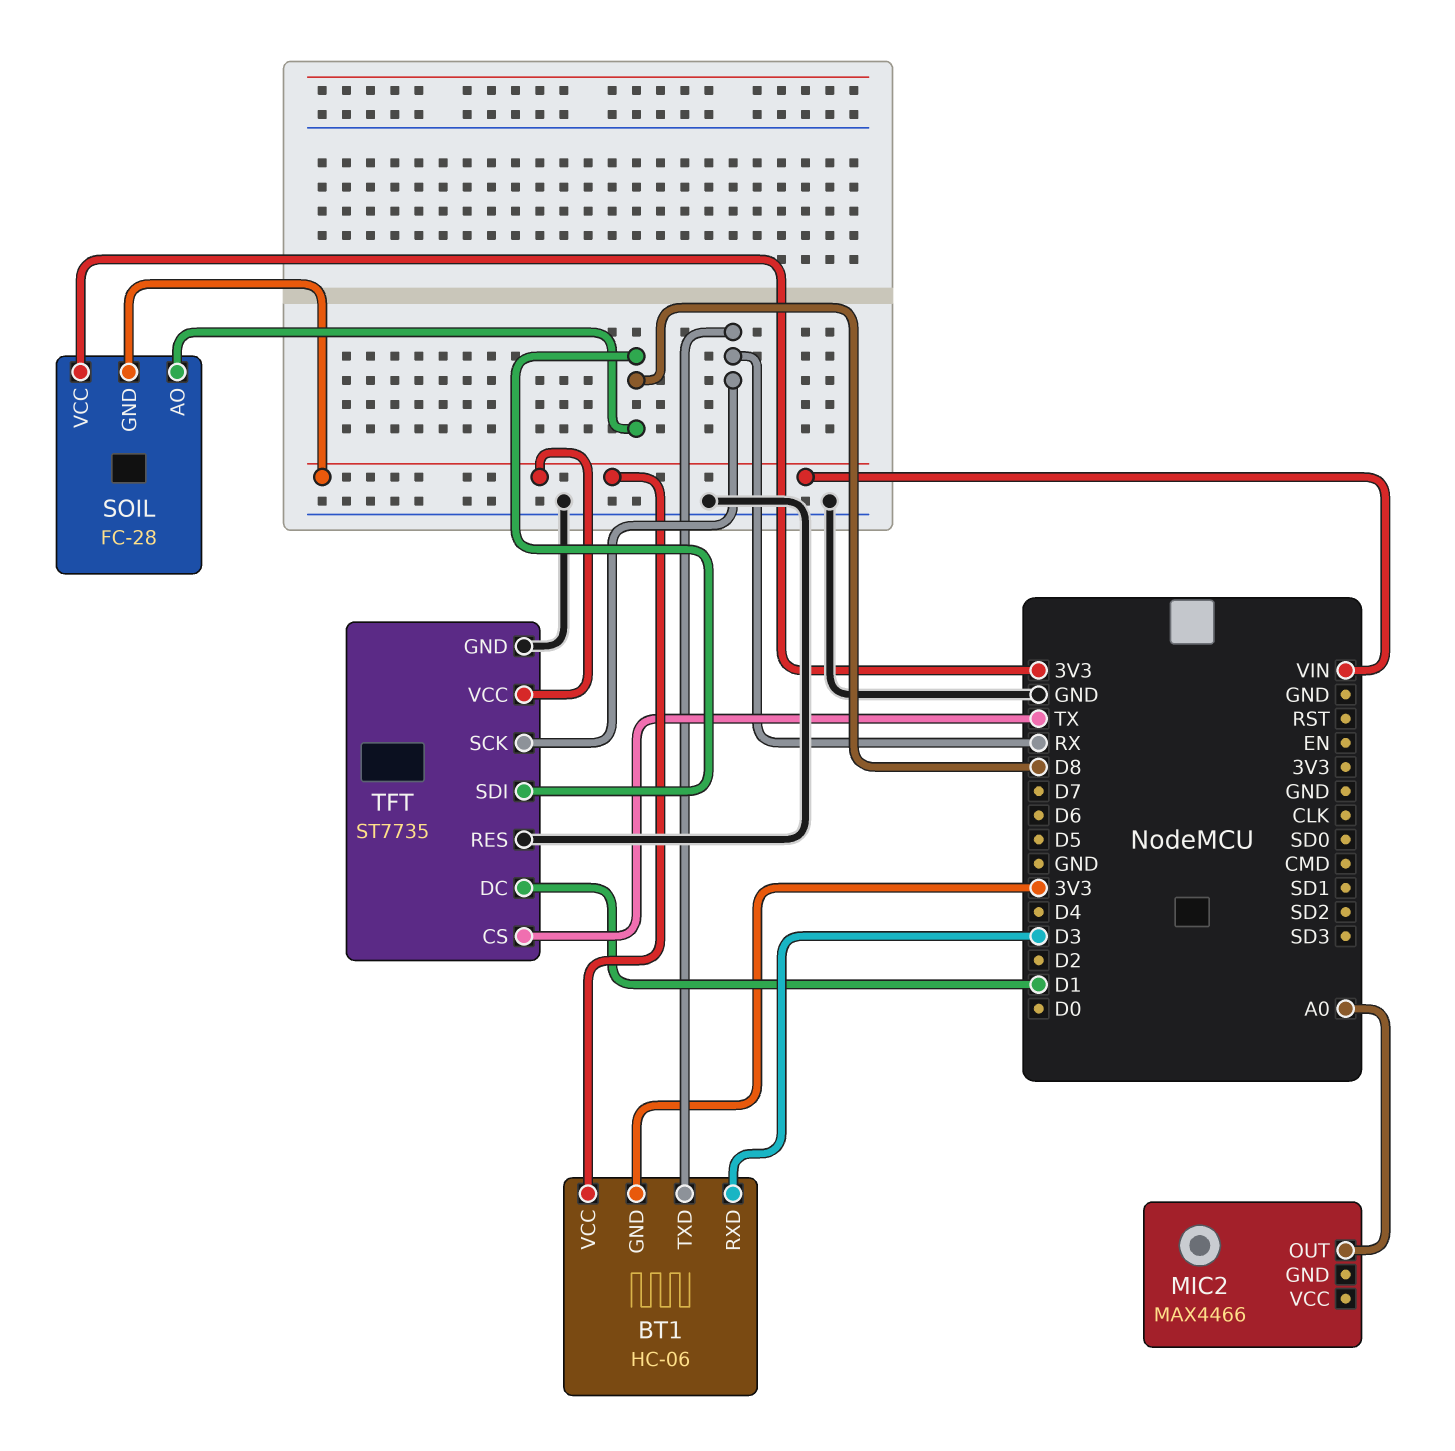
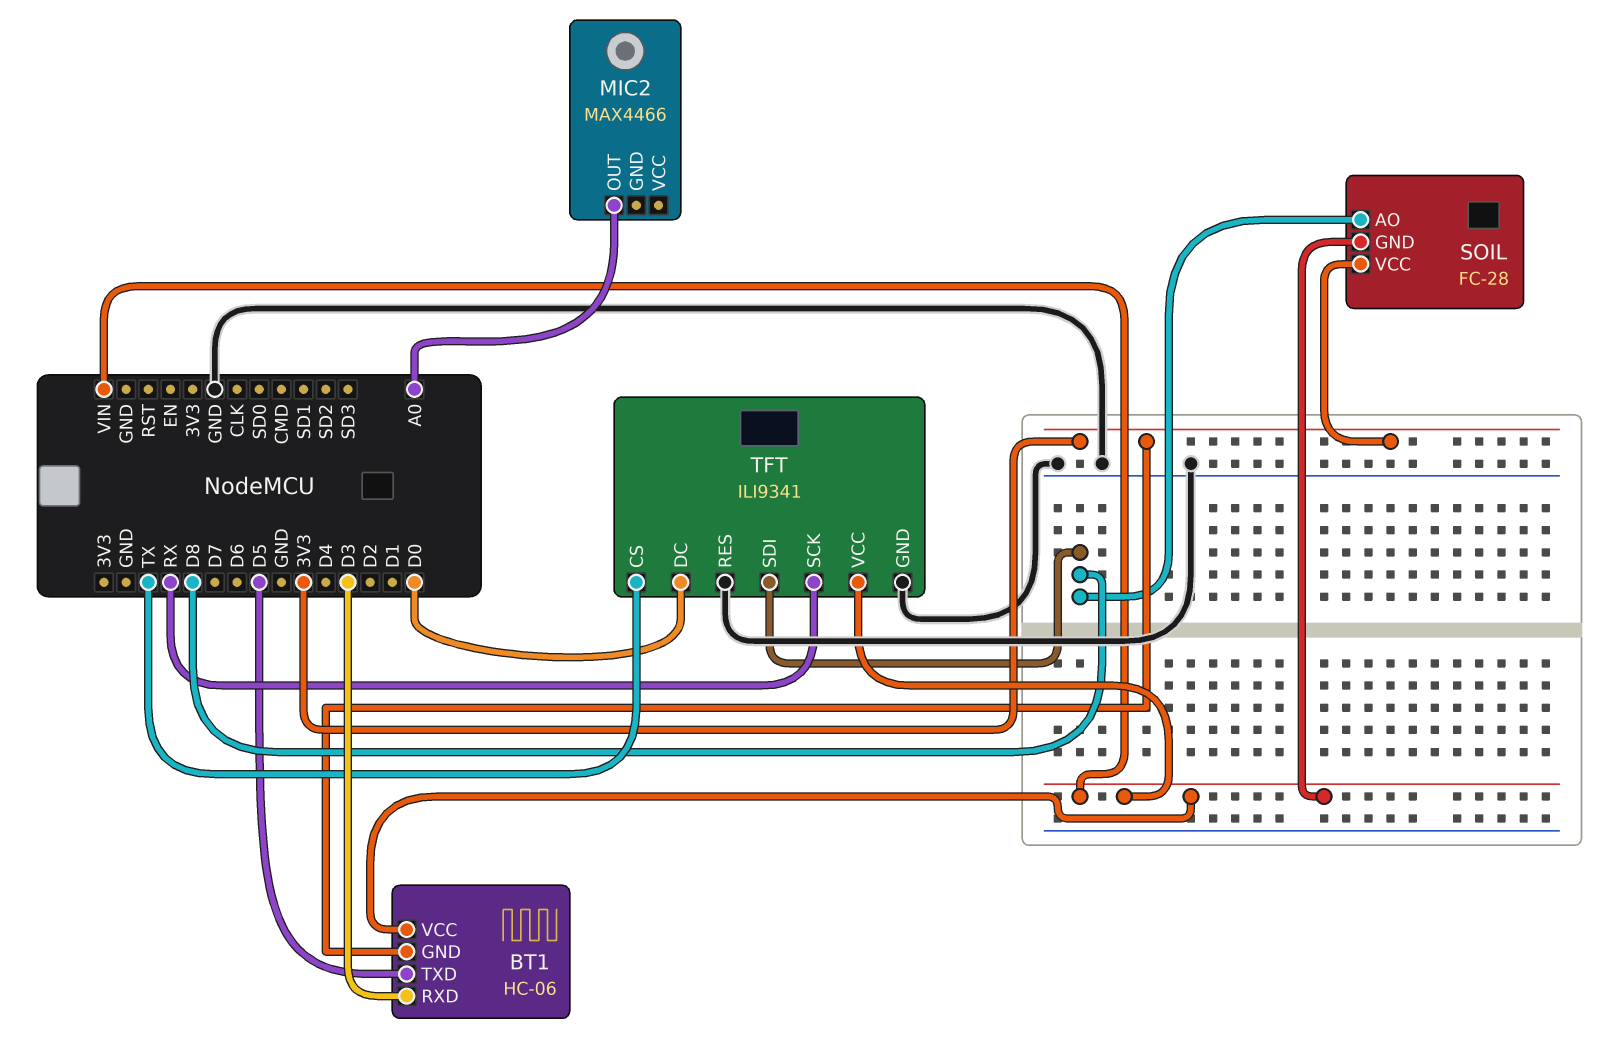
BT1 pin TXD: RX -> D5
TFT: ST7735 -> ILI9341
TFT pin DC: D1 -> D0

